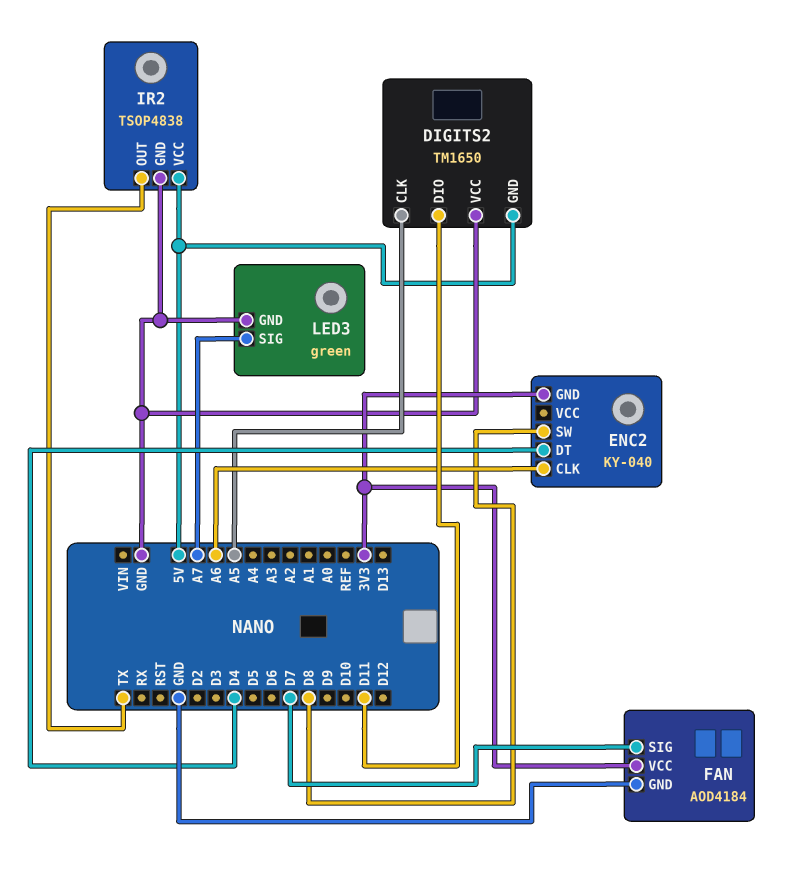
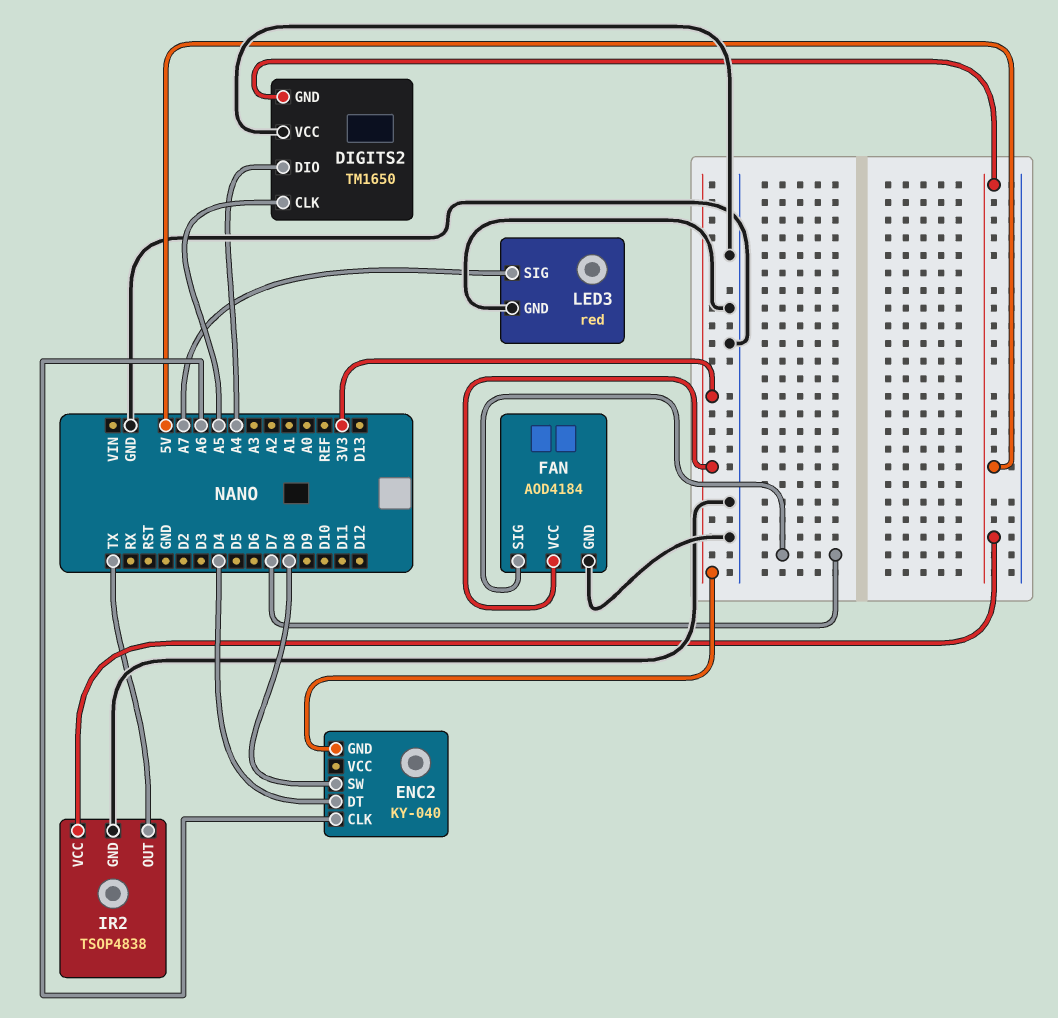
DIGITS2 pin DIO: D11 -> A4
LED3: green -> red

